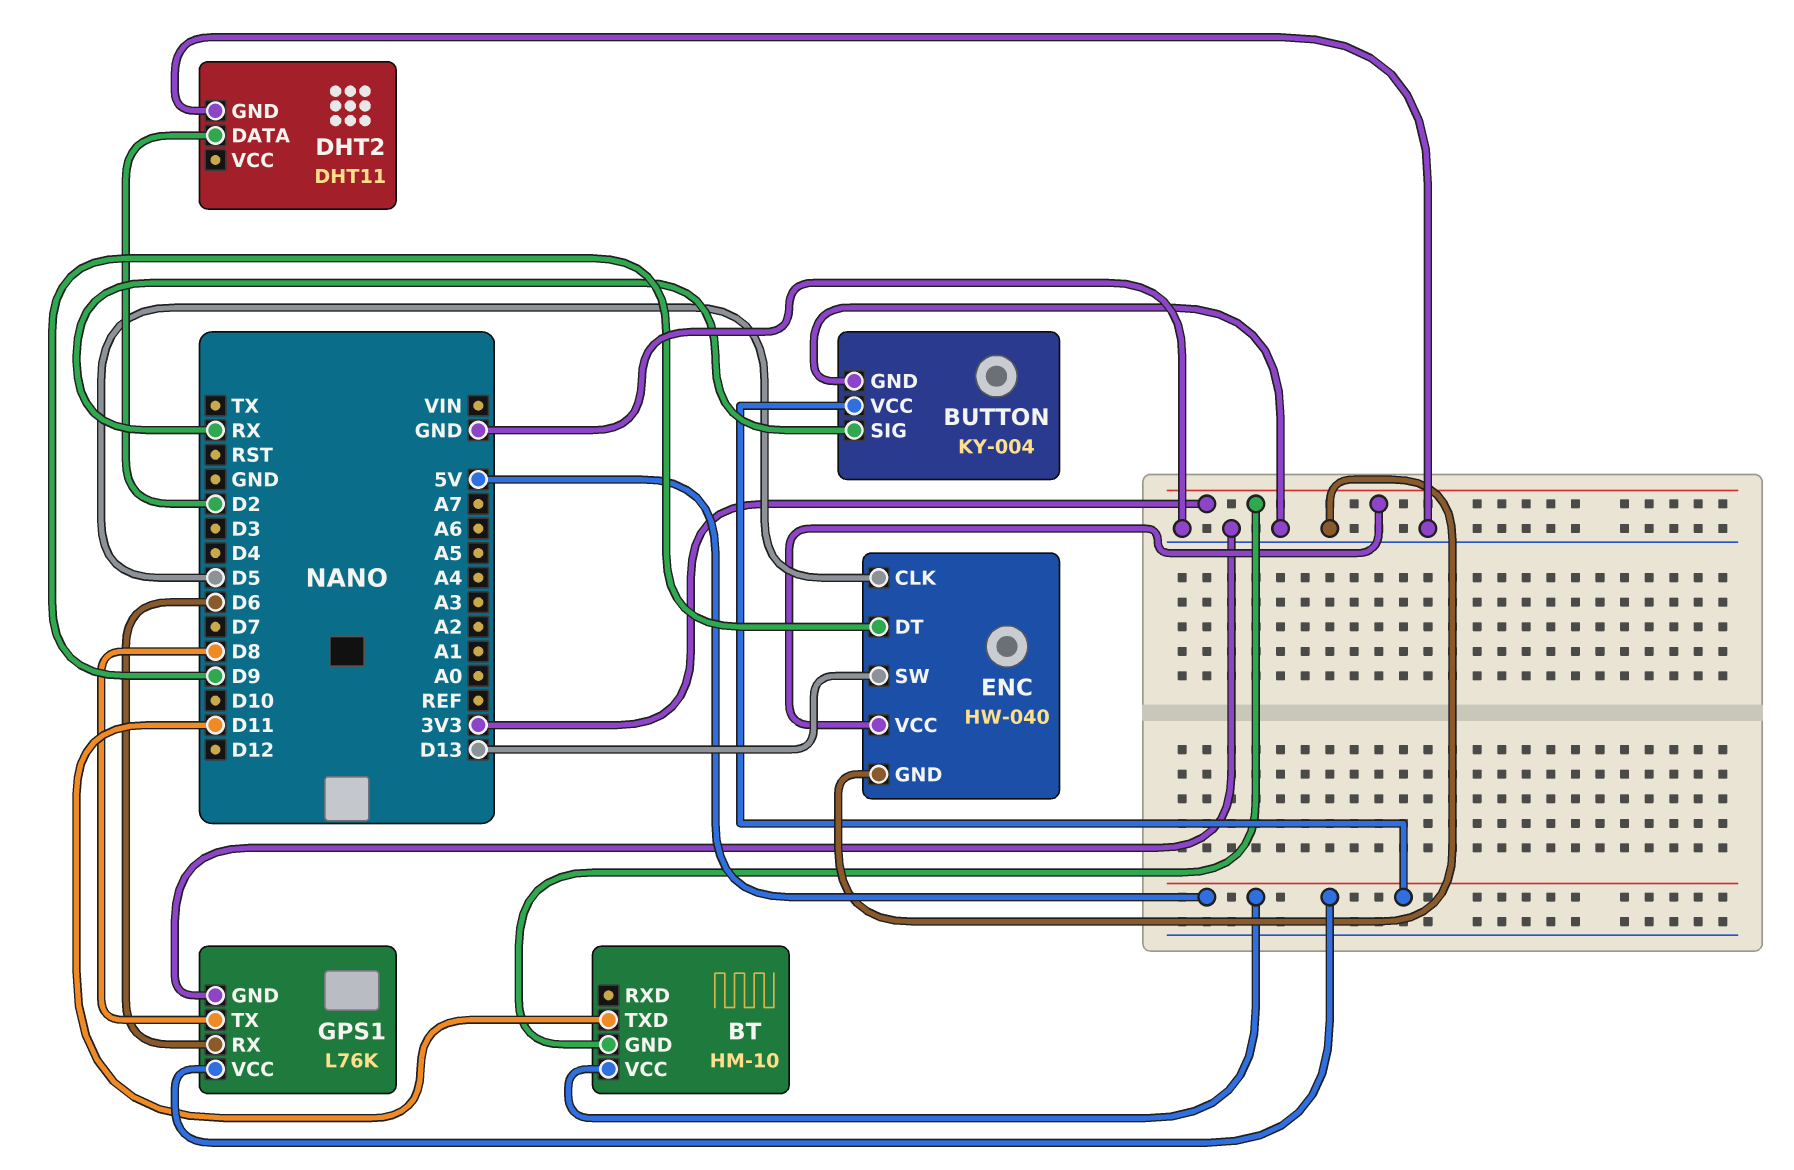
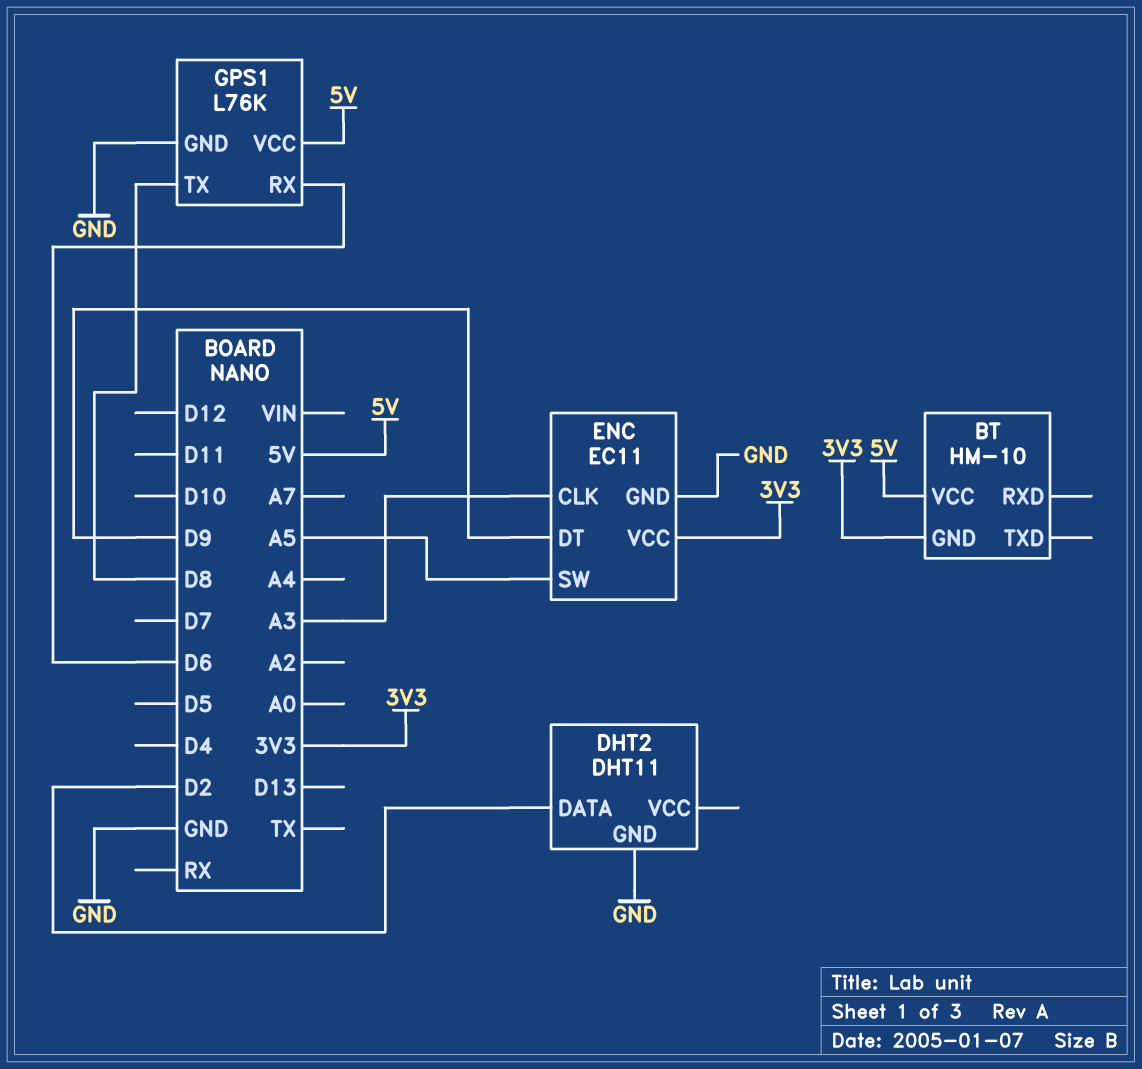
BT pin TXD: D11 -> none
BUTTON: KY-004 -> none
BUTTON pin GND: GND -> none
BUTTON pin SIG: RX -> none
BUTTON pin VCC: 5V -> none
ENC: HW-040 -> EC11
ENC pin CLK: D5 -> A3
ENC pin SW: D13 -> A5

